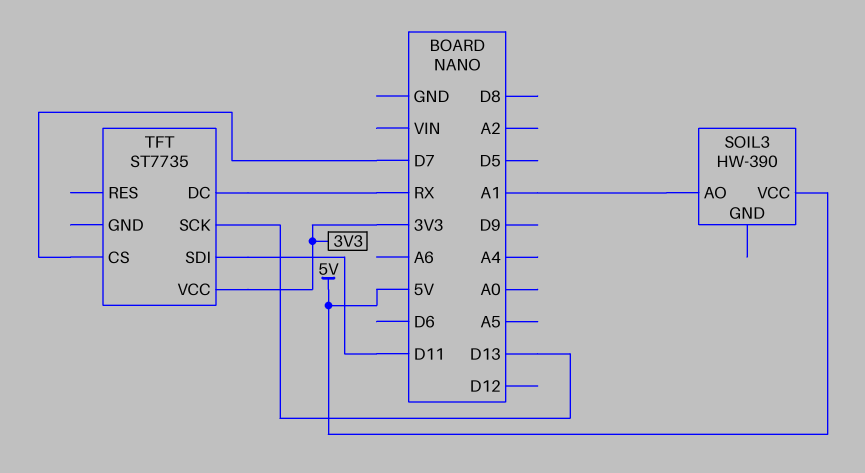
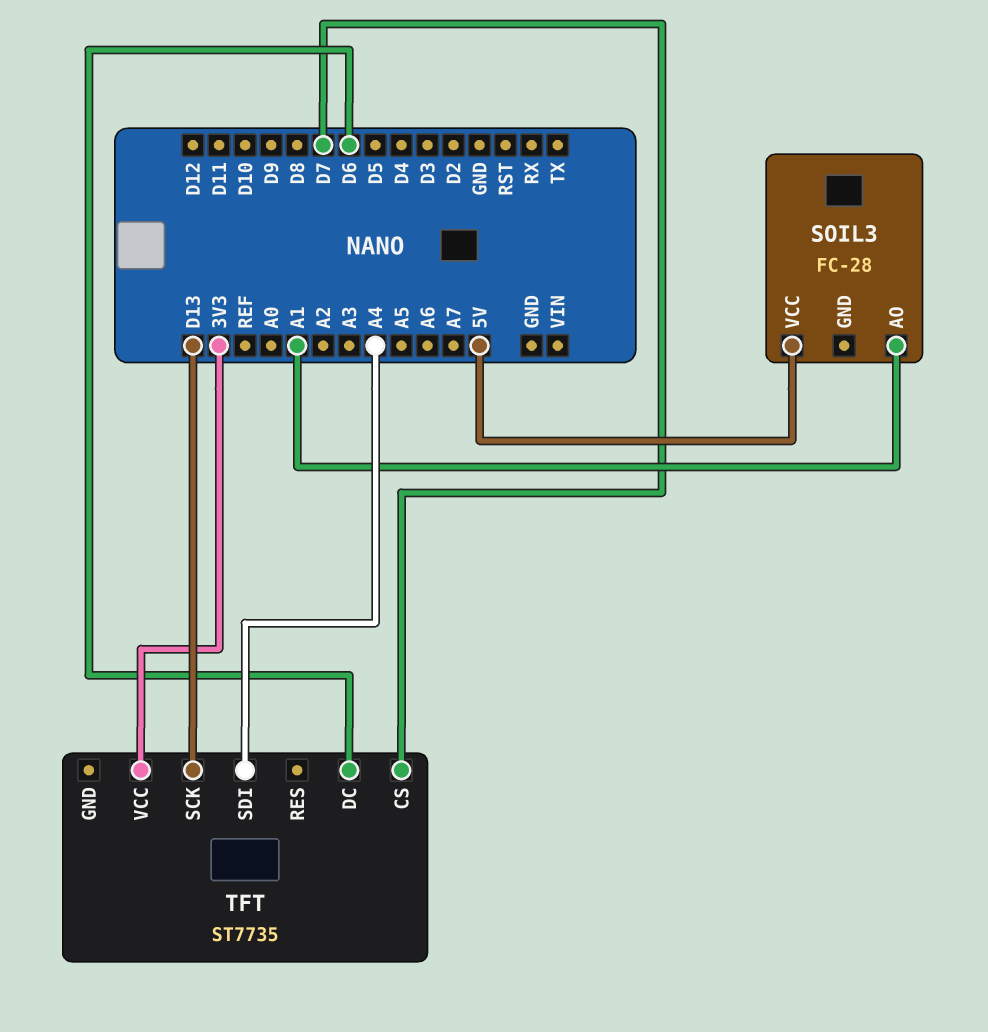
SOIL3: HW-390 -> FC-28
TFT pin DC: RX -> D6
TFT pin SDI: D11 -> A4

